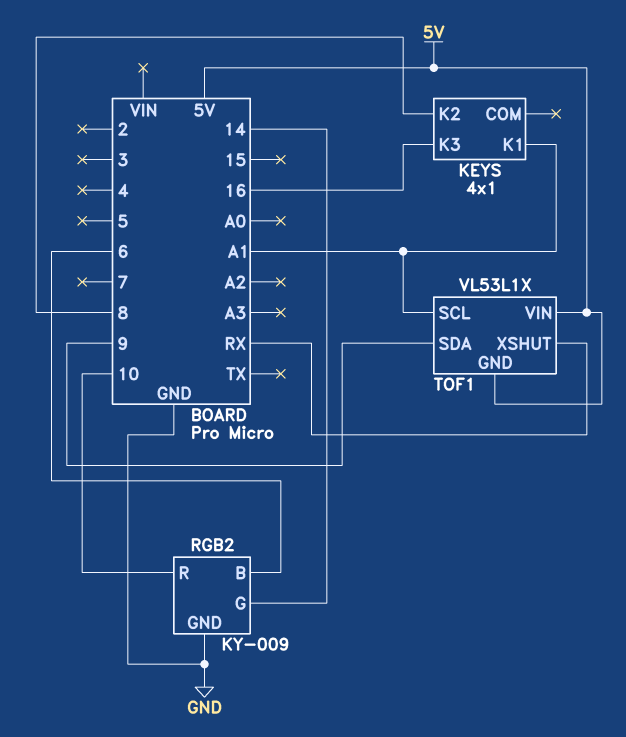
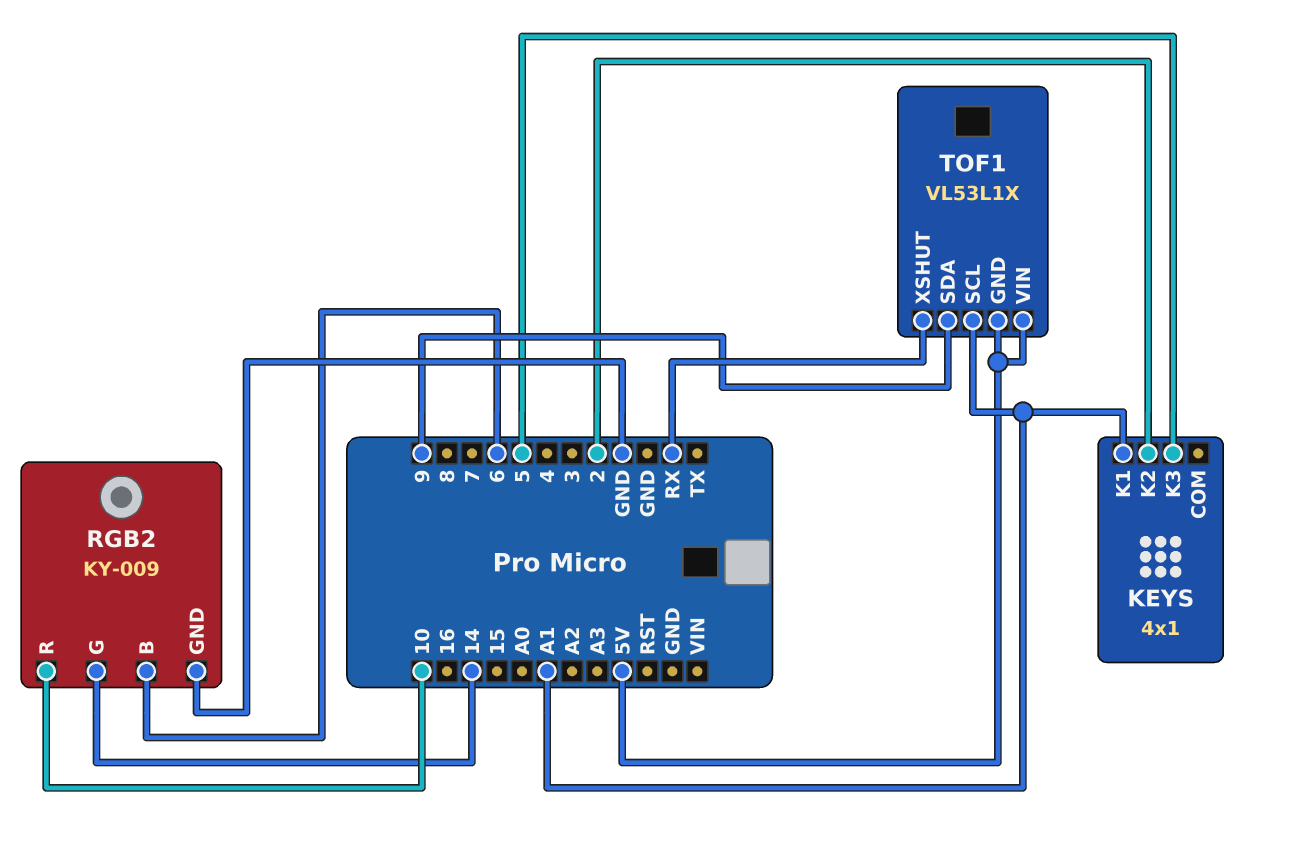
KEYS pin K2: 8 -> 2
KEYS pin K3: 16 -> 5

